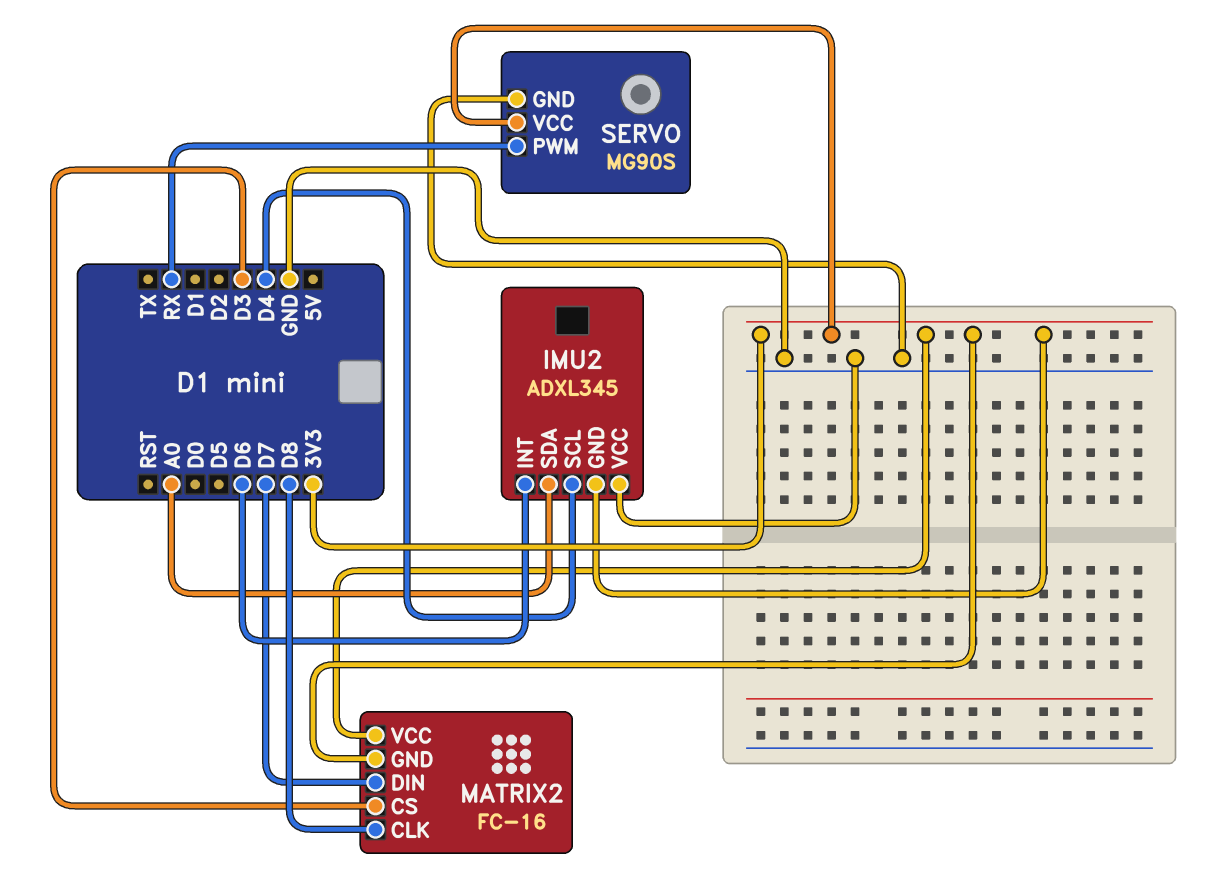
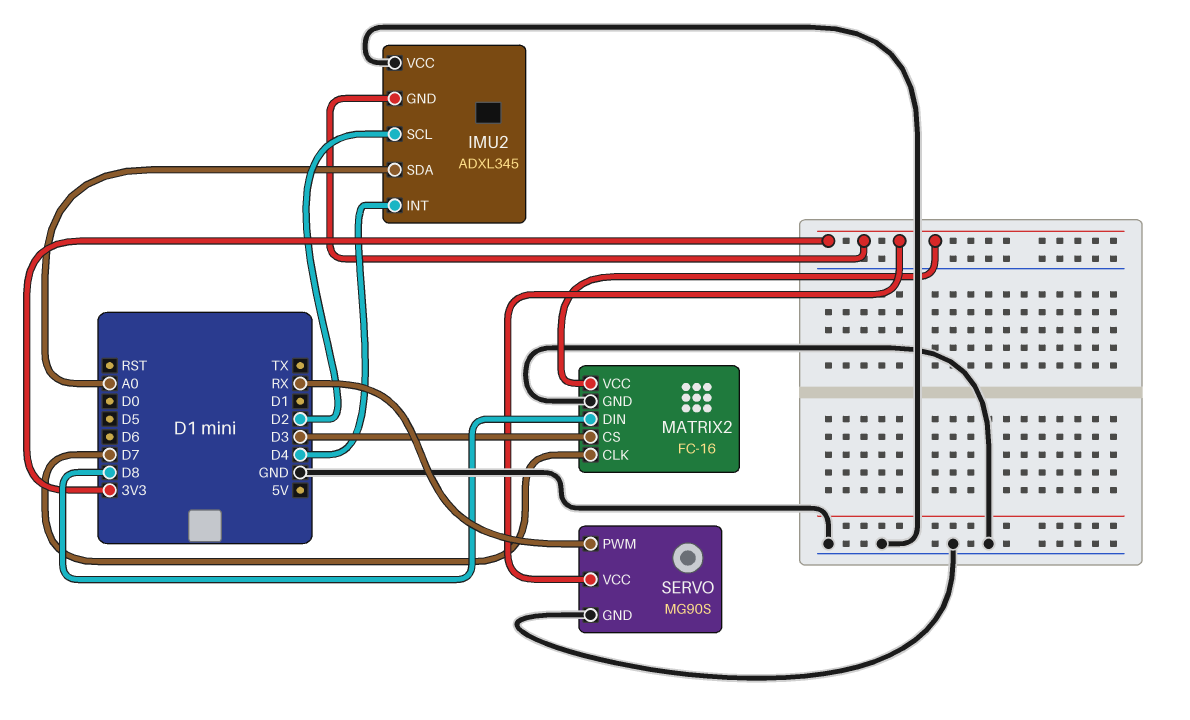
IMU2 pin INT: D6 -> D4
IMU2 pin SCL: D4 -> D2
MATRIX2 pin CLK: D8 -> D7
MATRIX2 pin DIN: D7 -> D8
MATRIX2 pin GND: 3V3 -> GND

